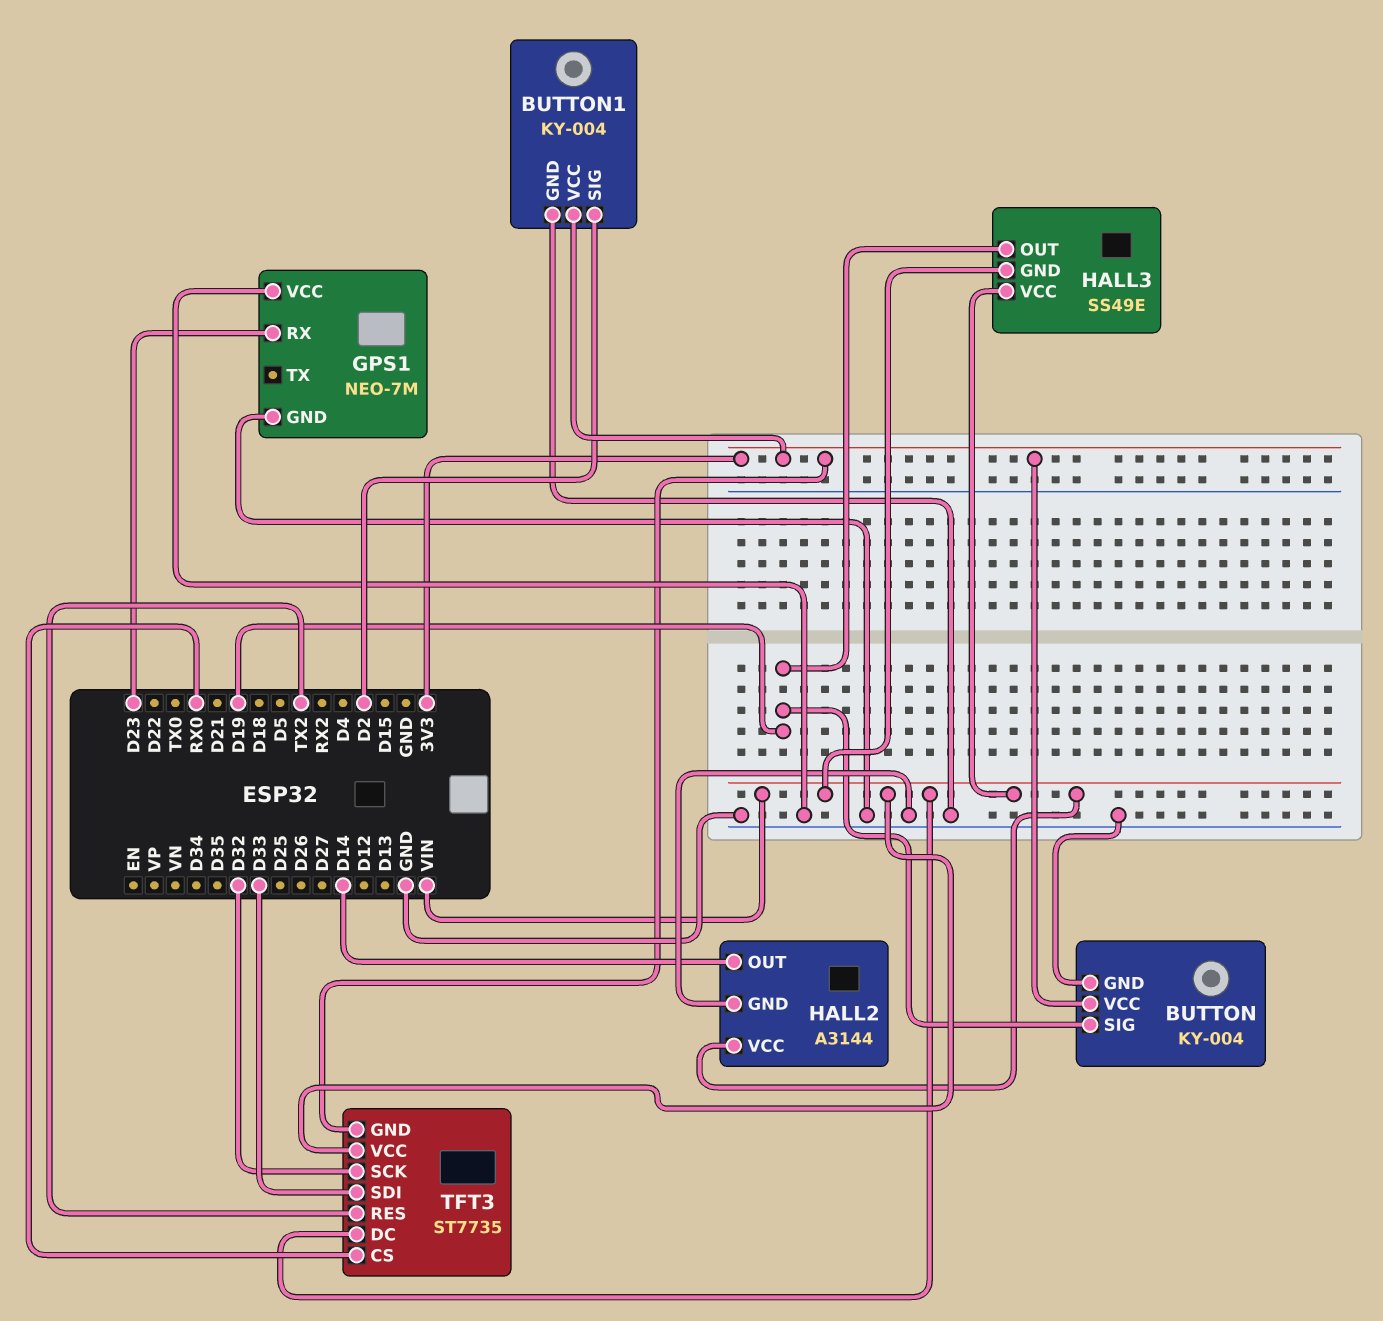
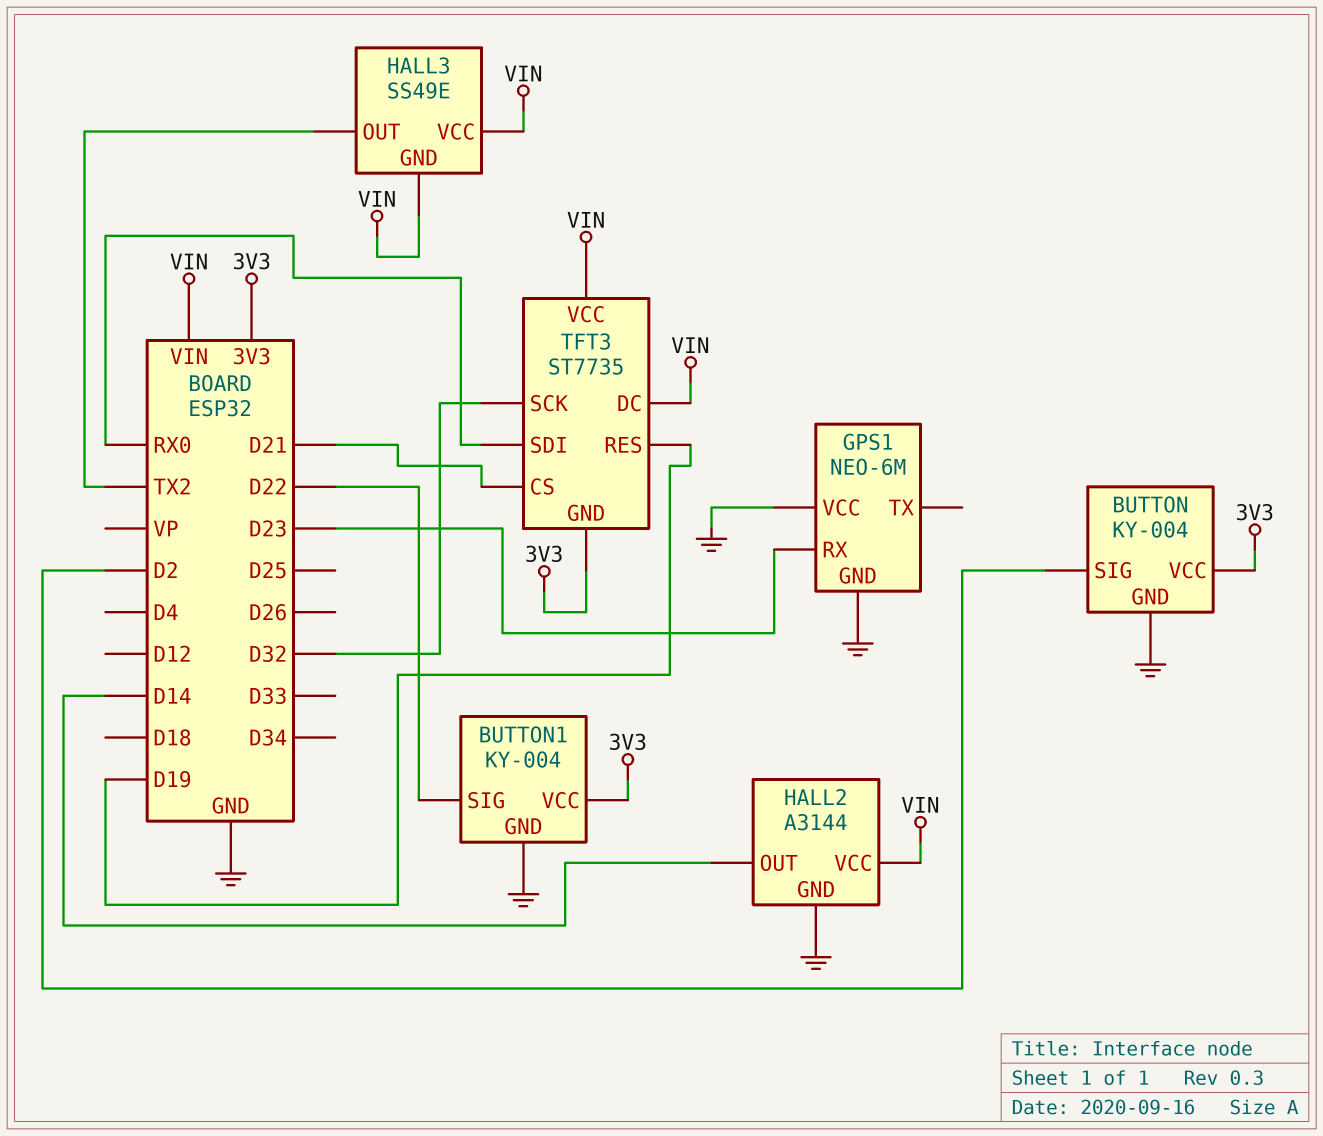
BUTTON pin SIG: D19 -> D2
BUTTON1 pin SIG: D2 -> D22
GPS1: NEO-7M -> NEO-6M
HALL3 pin OUT: D19 -> TX2
TFT3 pin CS: RX0 -> D21
TFT3 pin RES: TX2 -> D19
TFT3 pin SDI: D33 -> RX0

